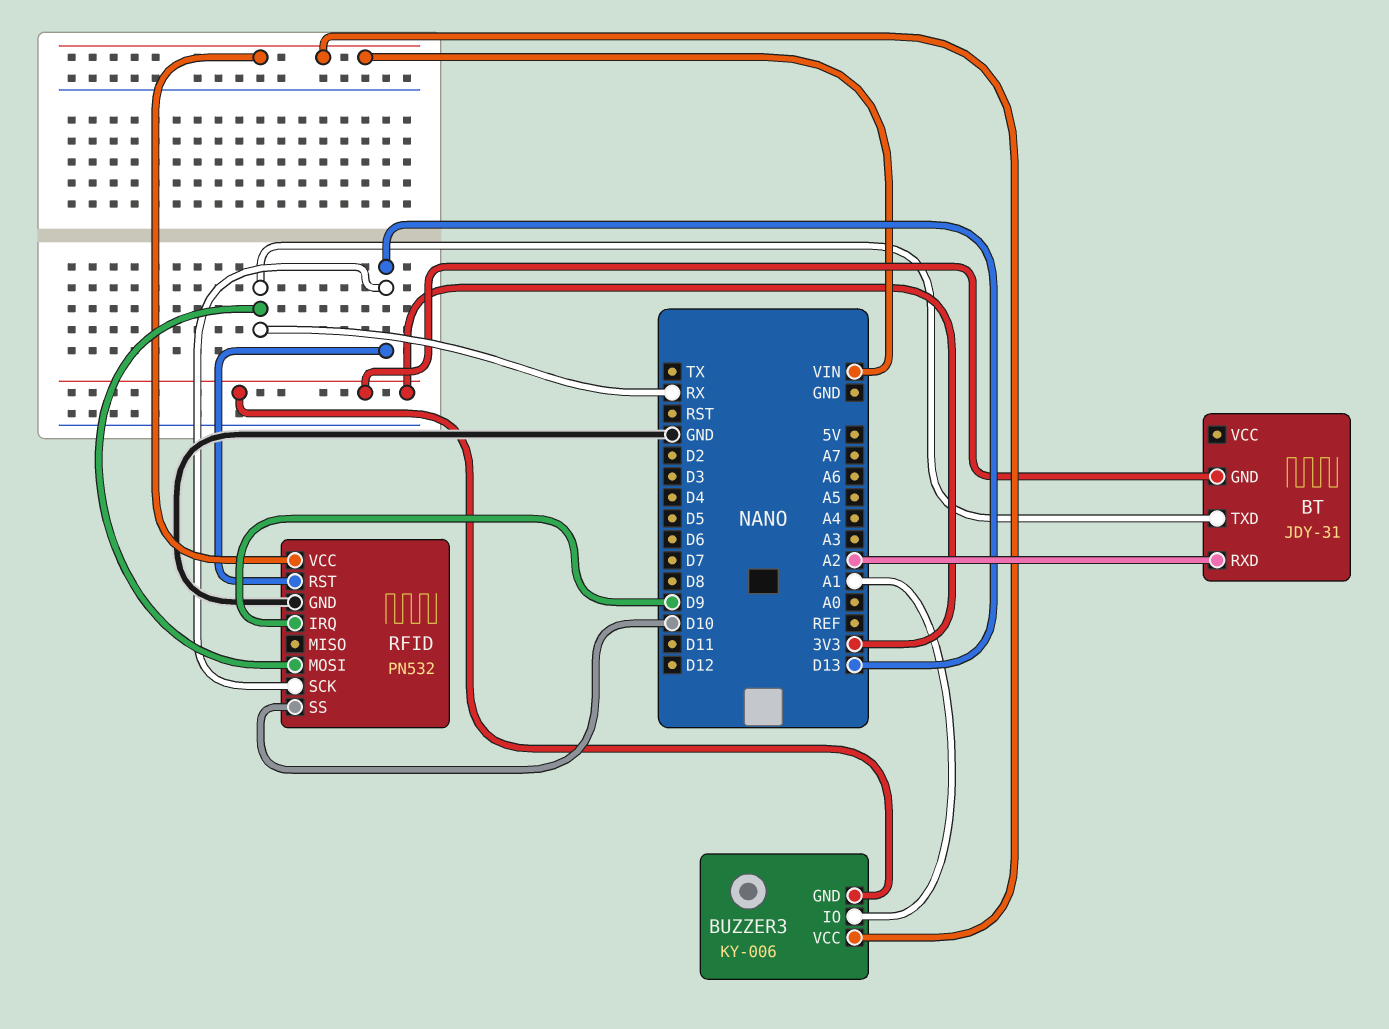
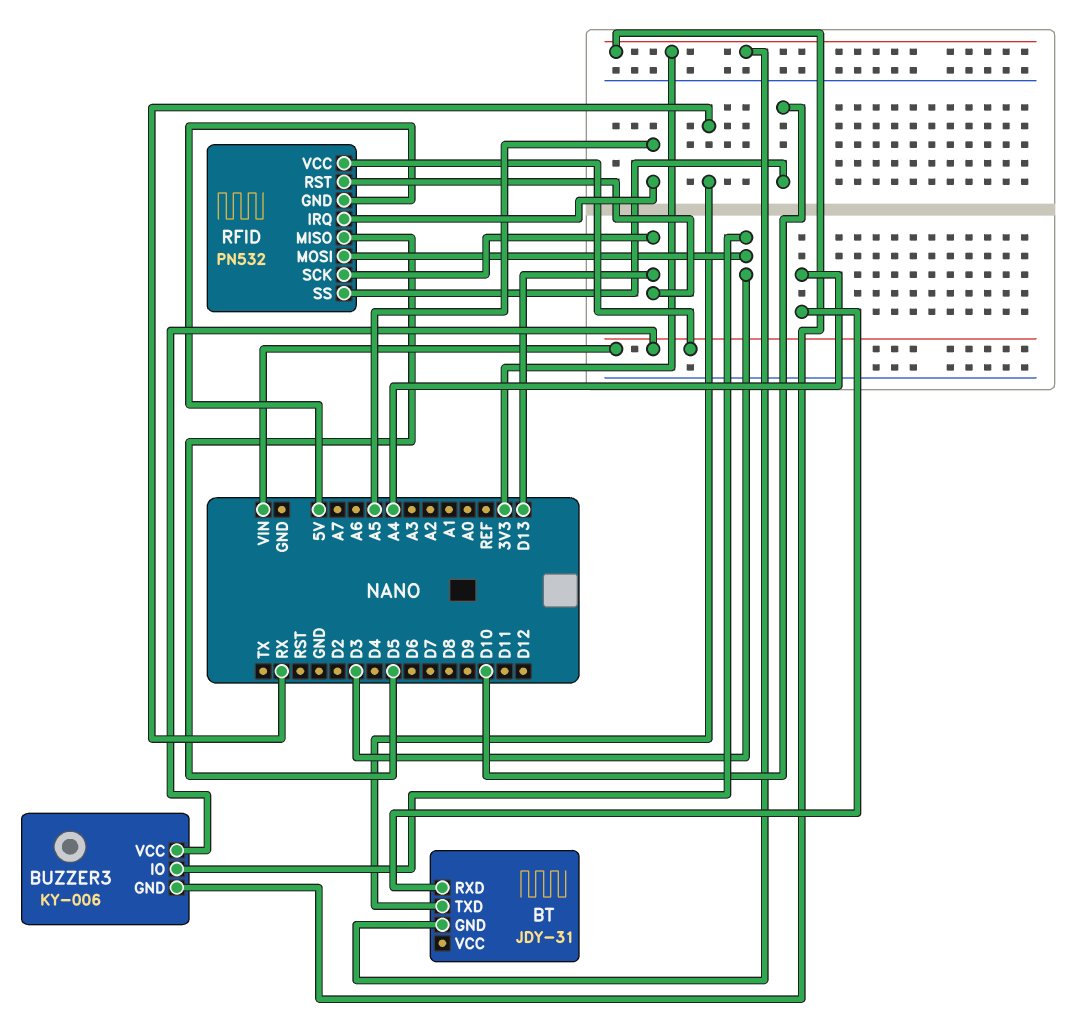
BT pin RXD: A2 -> A4
BUZZER3 pin IO: A1 -> D3
RFID pin GND: GND -> 5V
RFID pin IRQ: D9 -> A5
RFID pin MISO: none -> D5
RFID pin MOSI: RX -> D3

